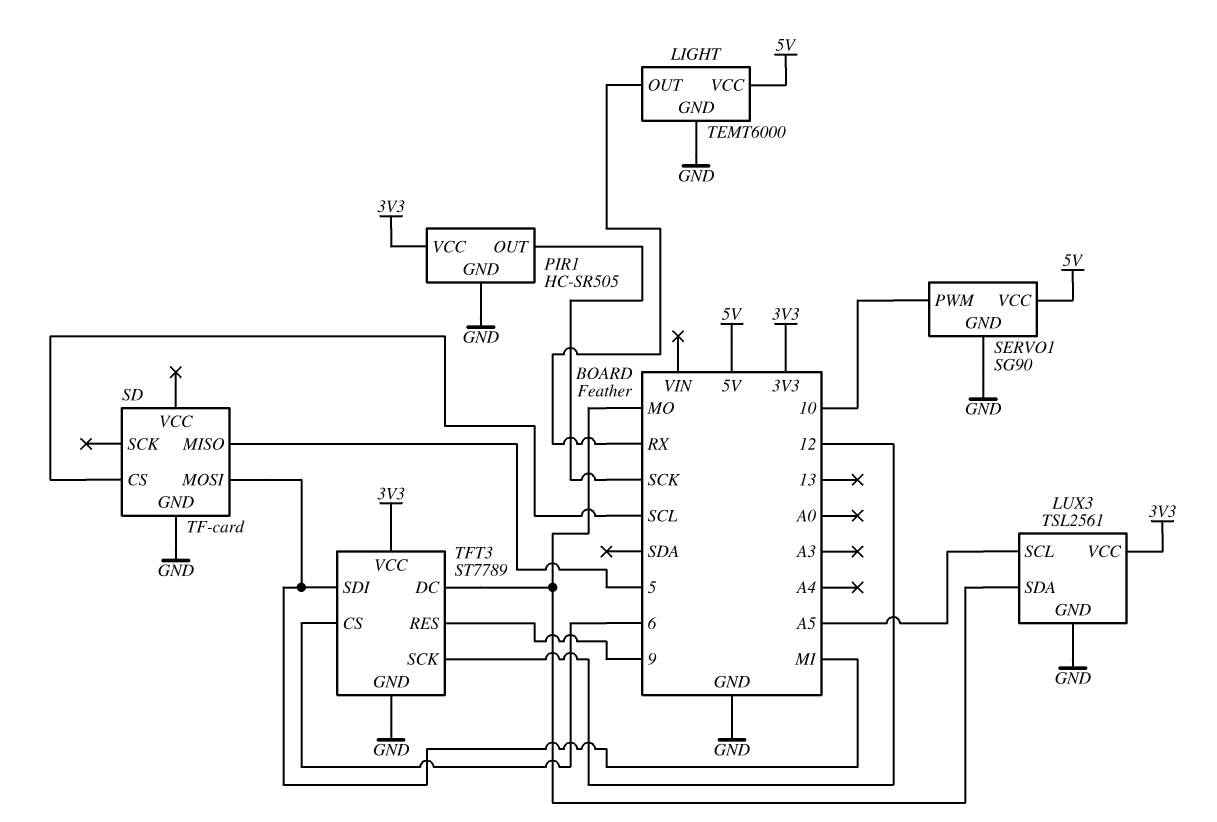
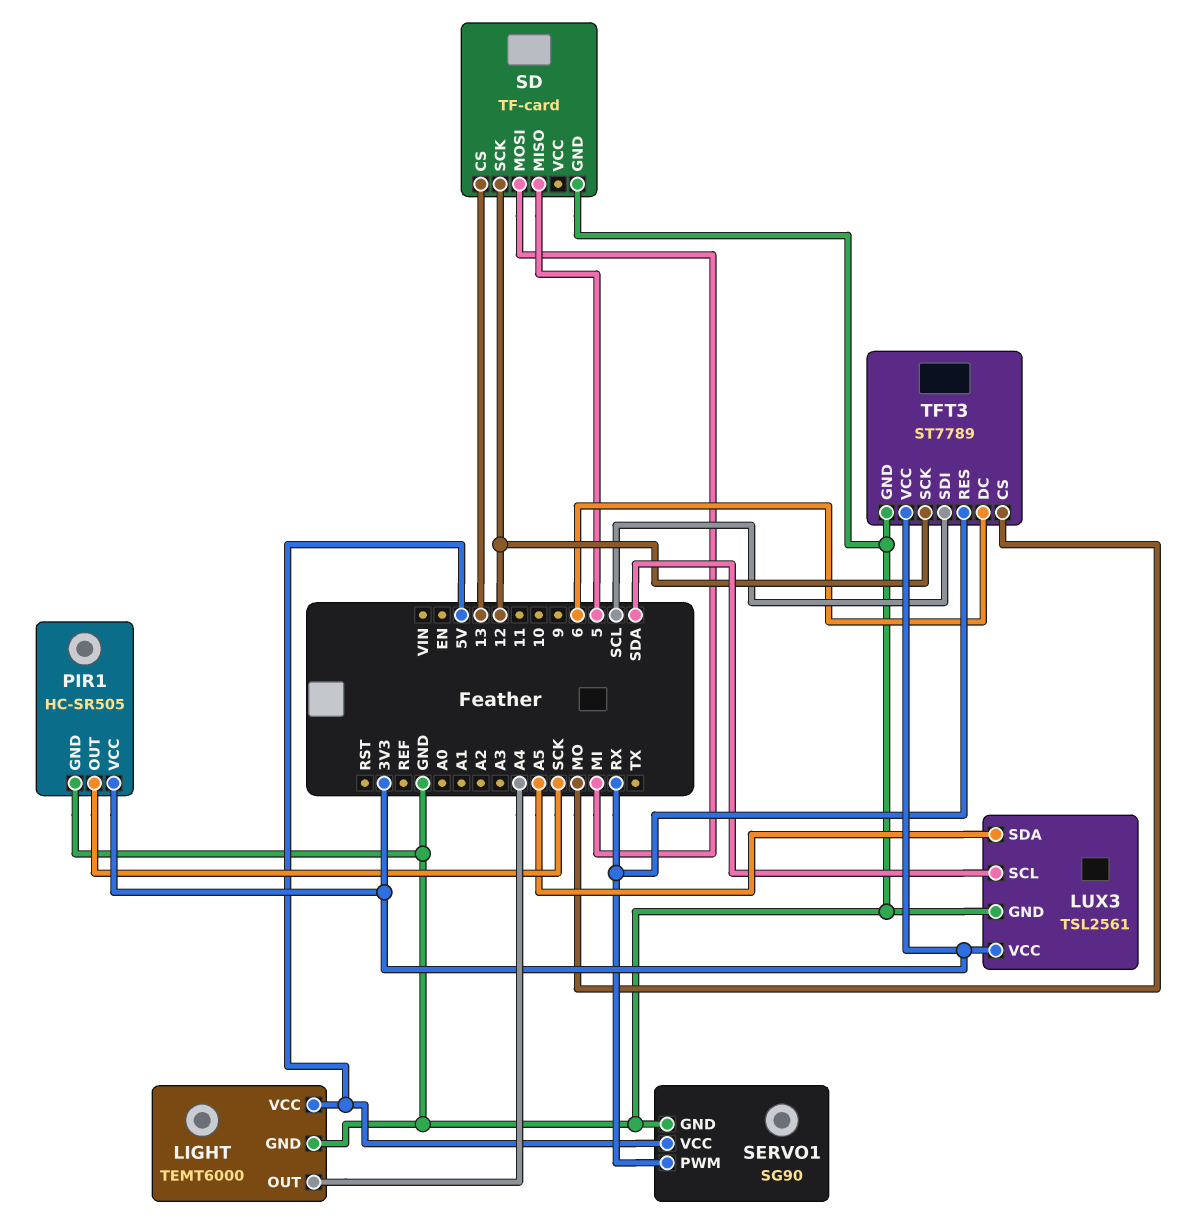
LIGHT pin OUT: RX -> A4
LUX3 pin SCL: A5 -> SDA
LUX3 pin SDA: MO -> A5
SD pin CS: SCL -> 13
SD pin SCK: none -> 12
SERVO1 pin PWM: 10 -> RX
TFT3 pin CS: 6 -> MO
TFT3 pin DC: MO -> 6
TFT3 pin RES: 9 -> RX
TFT3 pin SDI: MI -> SCL

